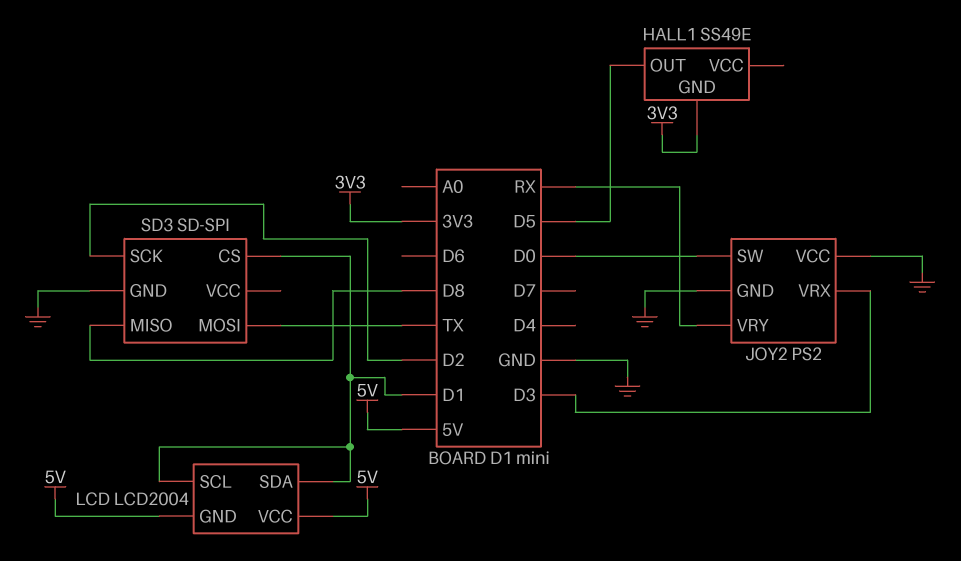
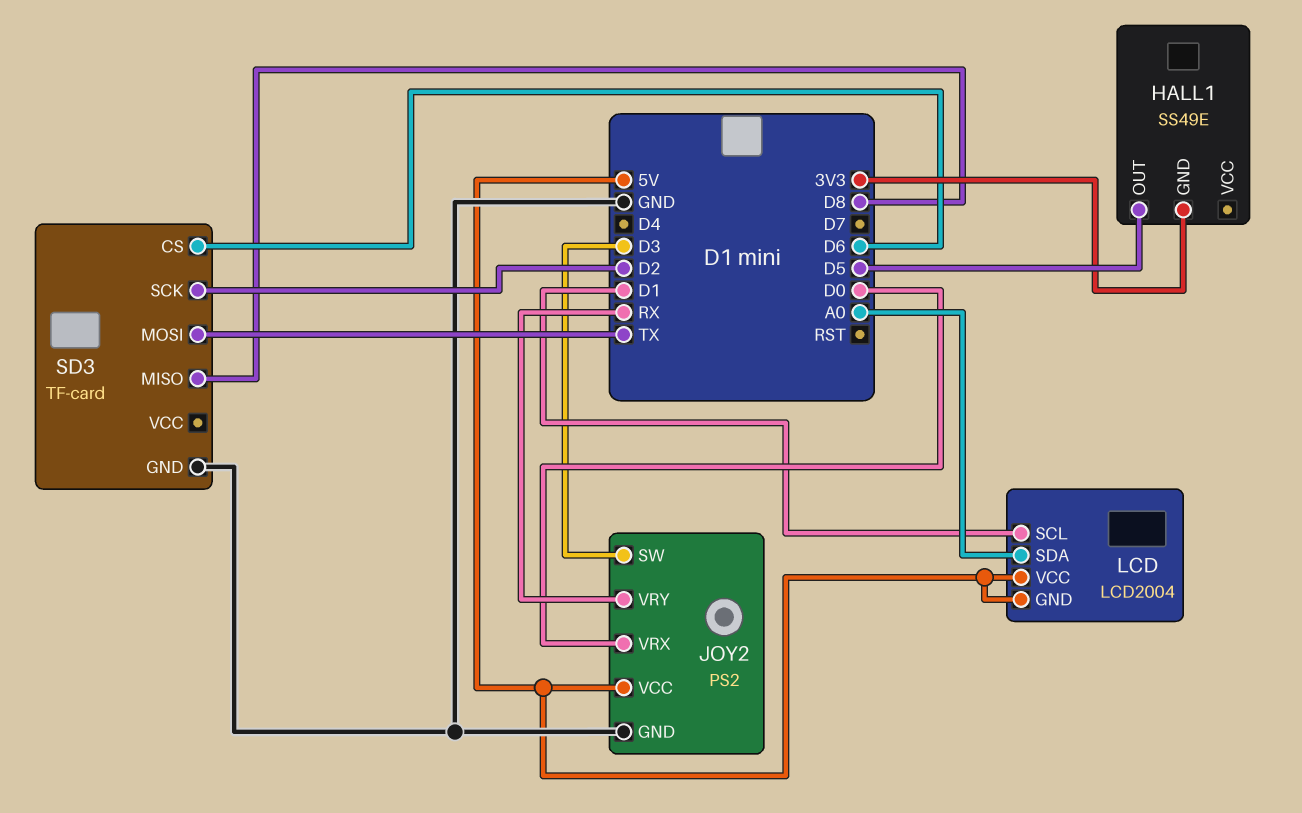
JOY2 pin SW: D0 -> D3
JOY2 pin VCC: GND -> 5V
JOY2 pin VRX: D3 -> D0
LCD pin SDA: D1 -> A0
SD3: SD-SPI -> TF-card
SD3 pin CS: D1 -> D6

